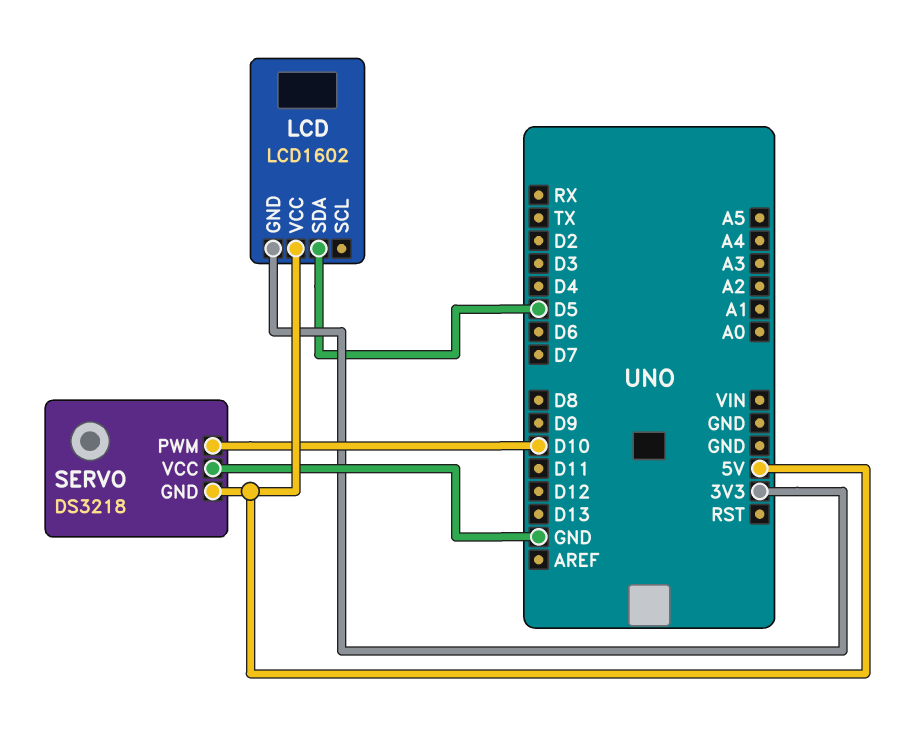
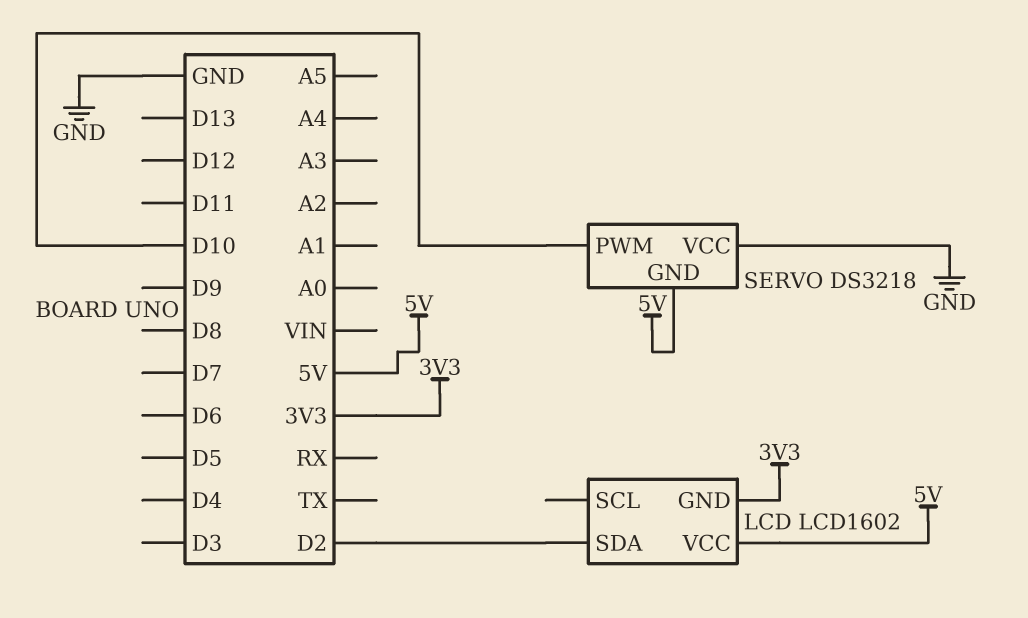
LCD pin SDA: D5 -> D2

